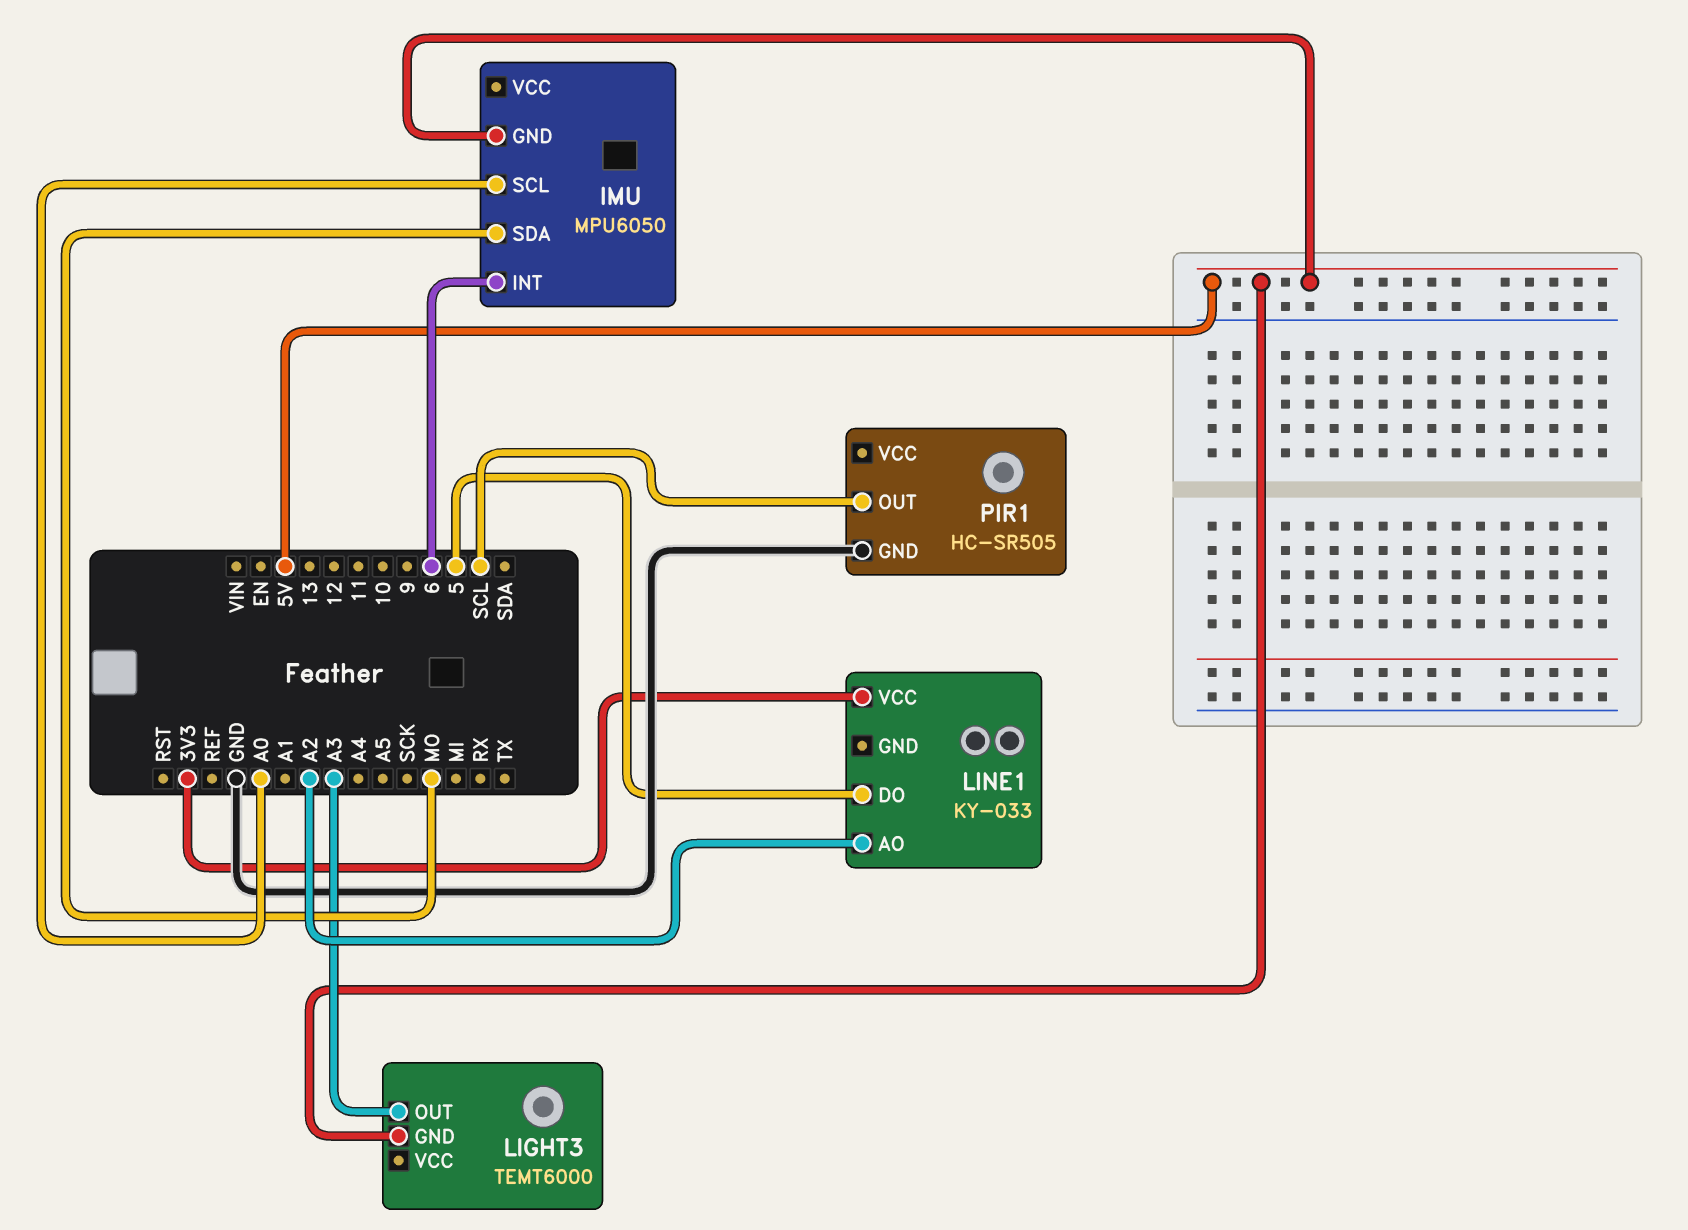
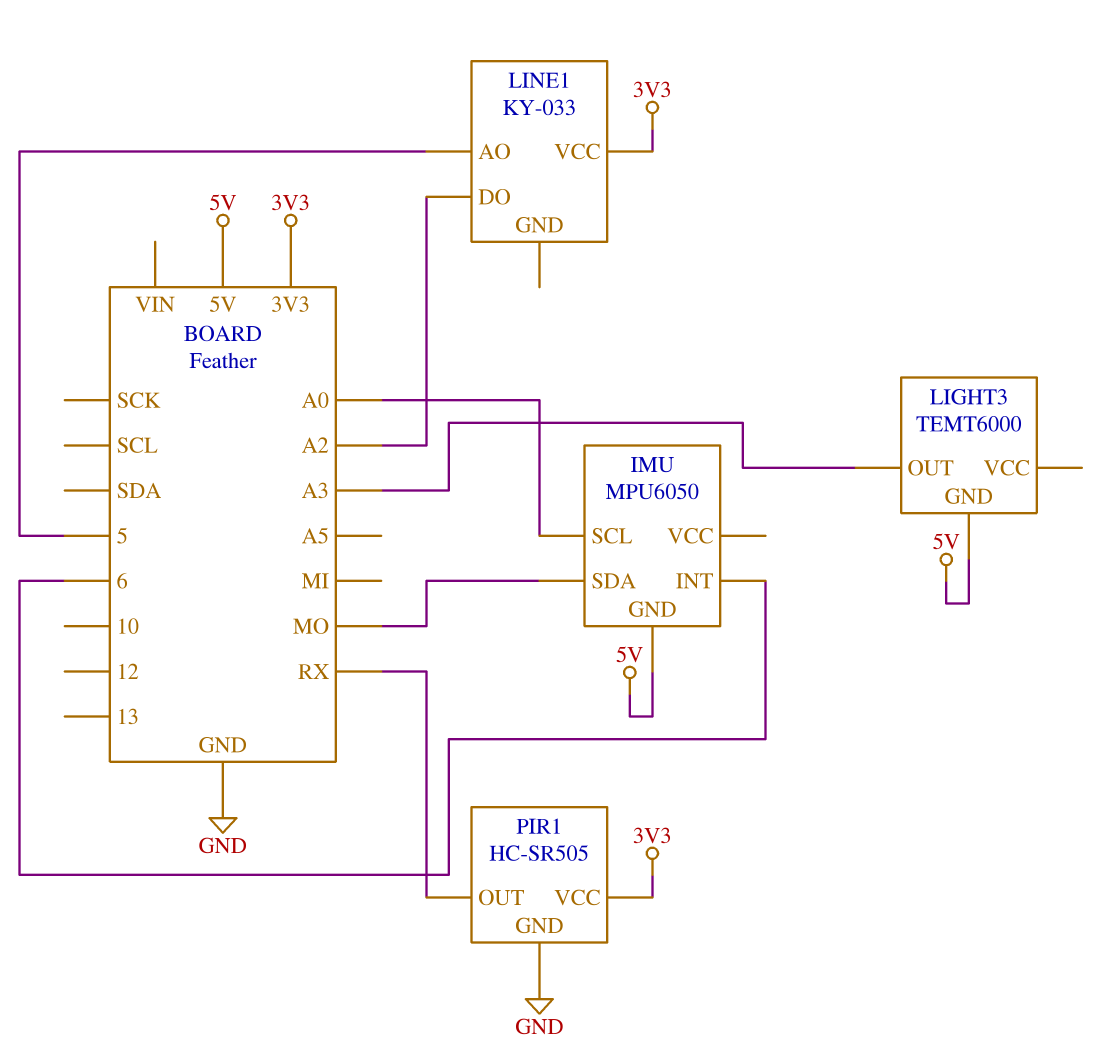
LINE1 pin AO: A2 -> 5
LINE1 pin DO: 5 -> A2
PIR1 pin OUT: SCL -> RX
PIR1 pin VCC: none -> 3V3

